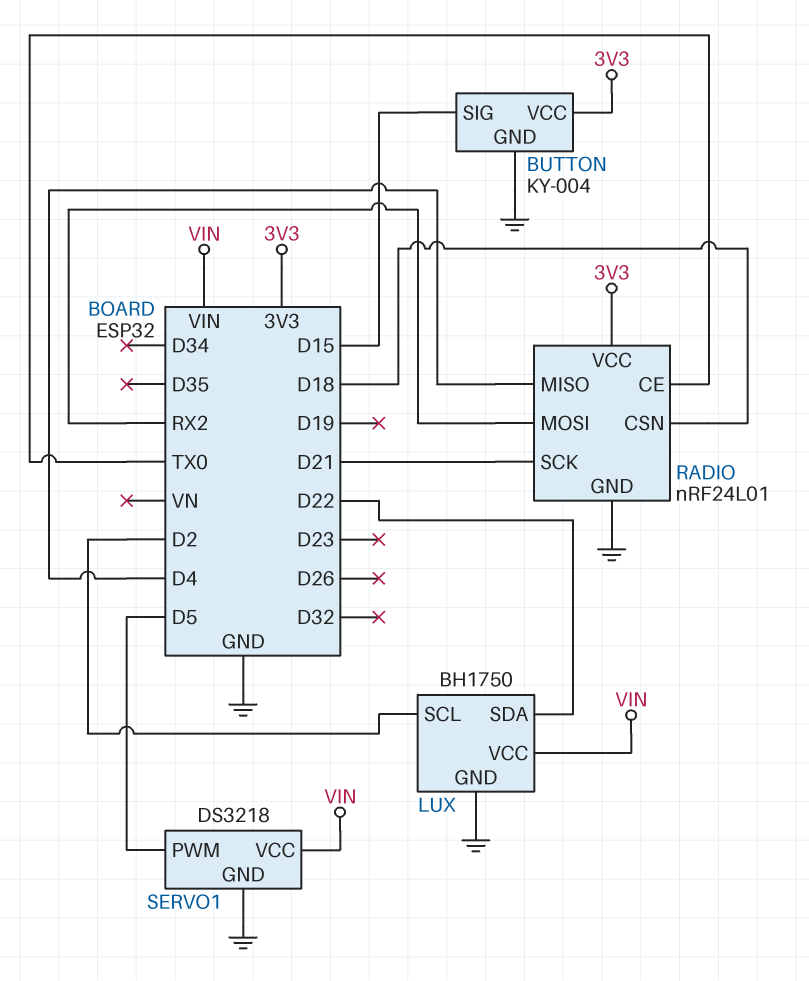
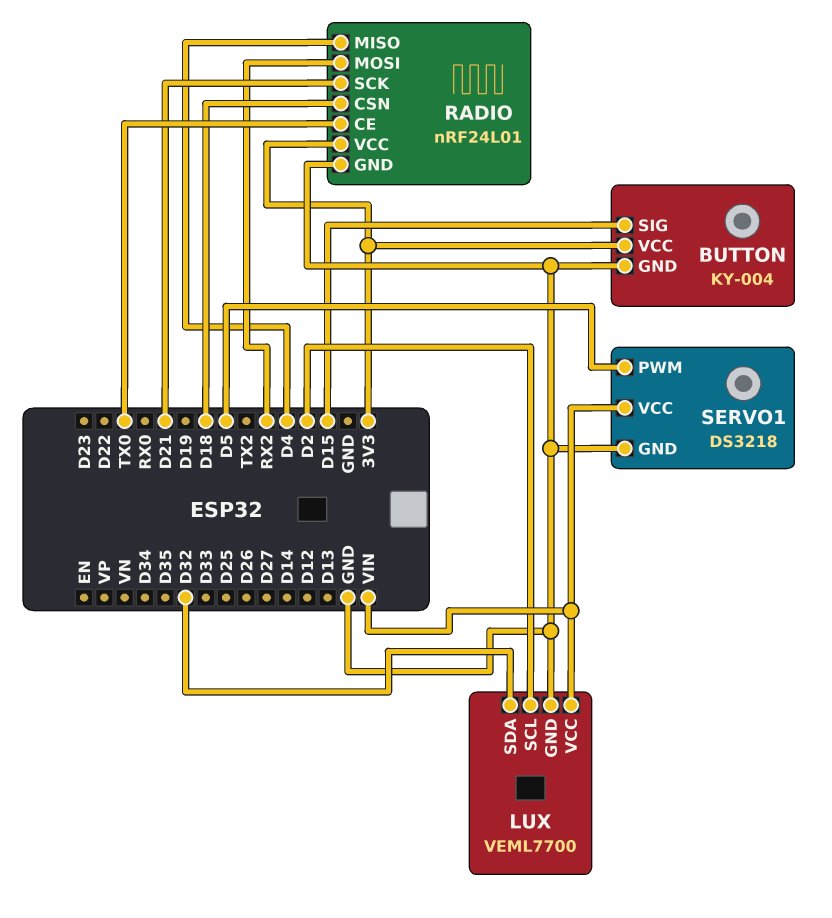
LUX: BH1750 -> VEML7700
LUX pin SDA: D22 -> D32

